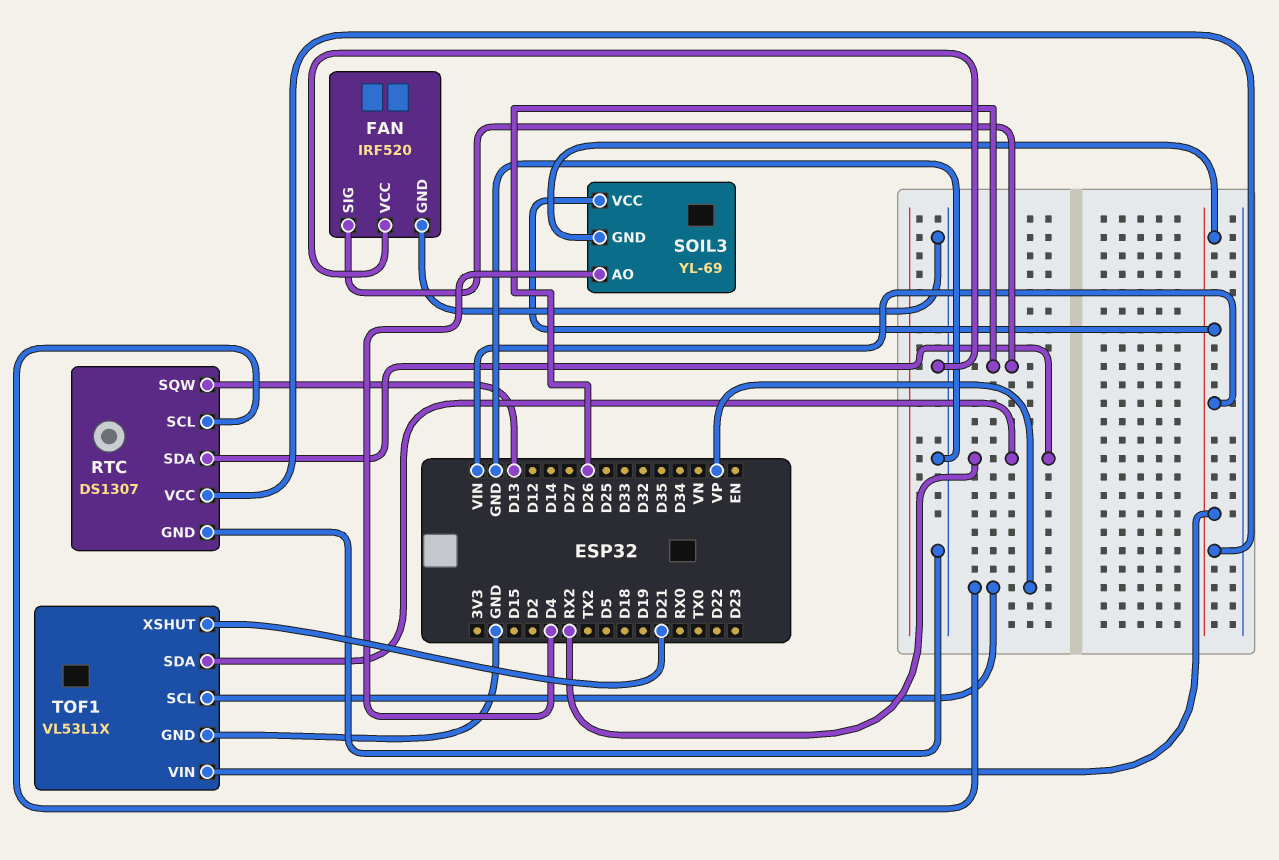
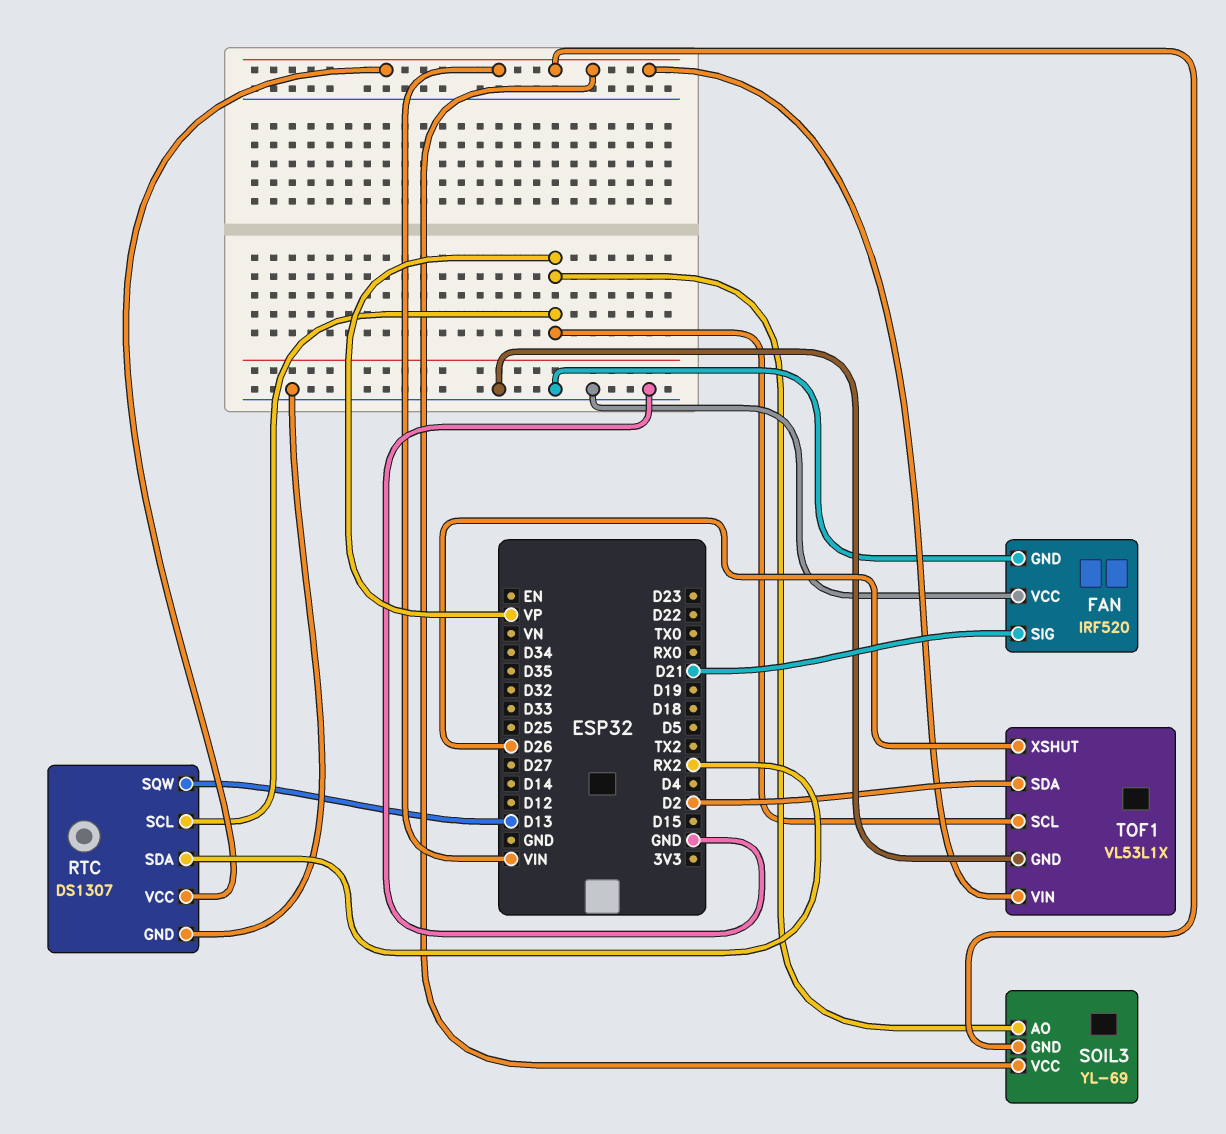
FAN pin SIG: D26 -> D21
SOIL3 pin AO: D4 -> VP
TOF1 pin SDA: RX2 -> D2
TOF1 pin XSHUT: D21 -> D26

